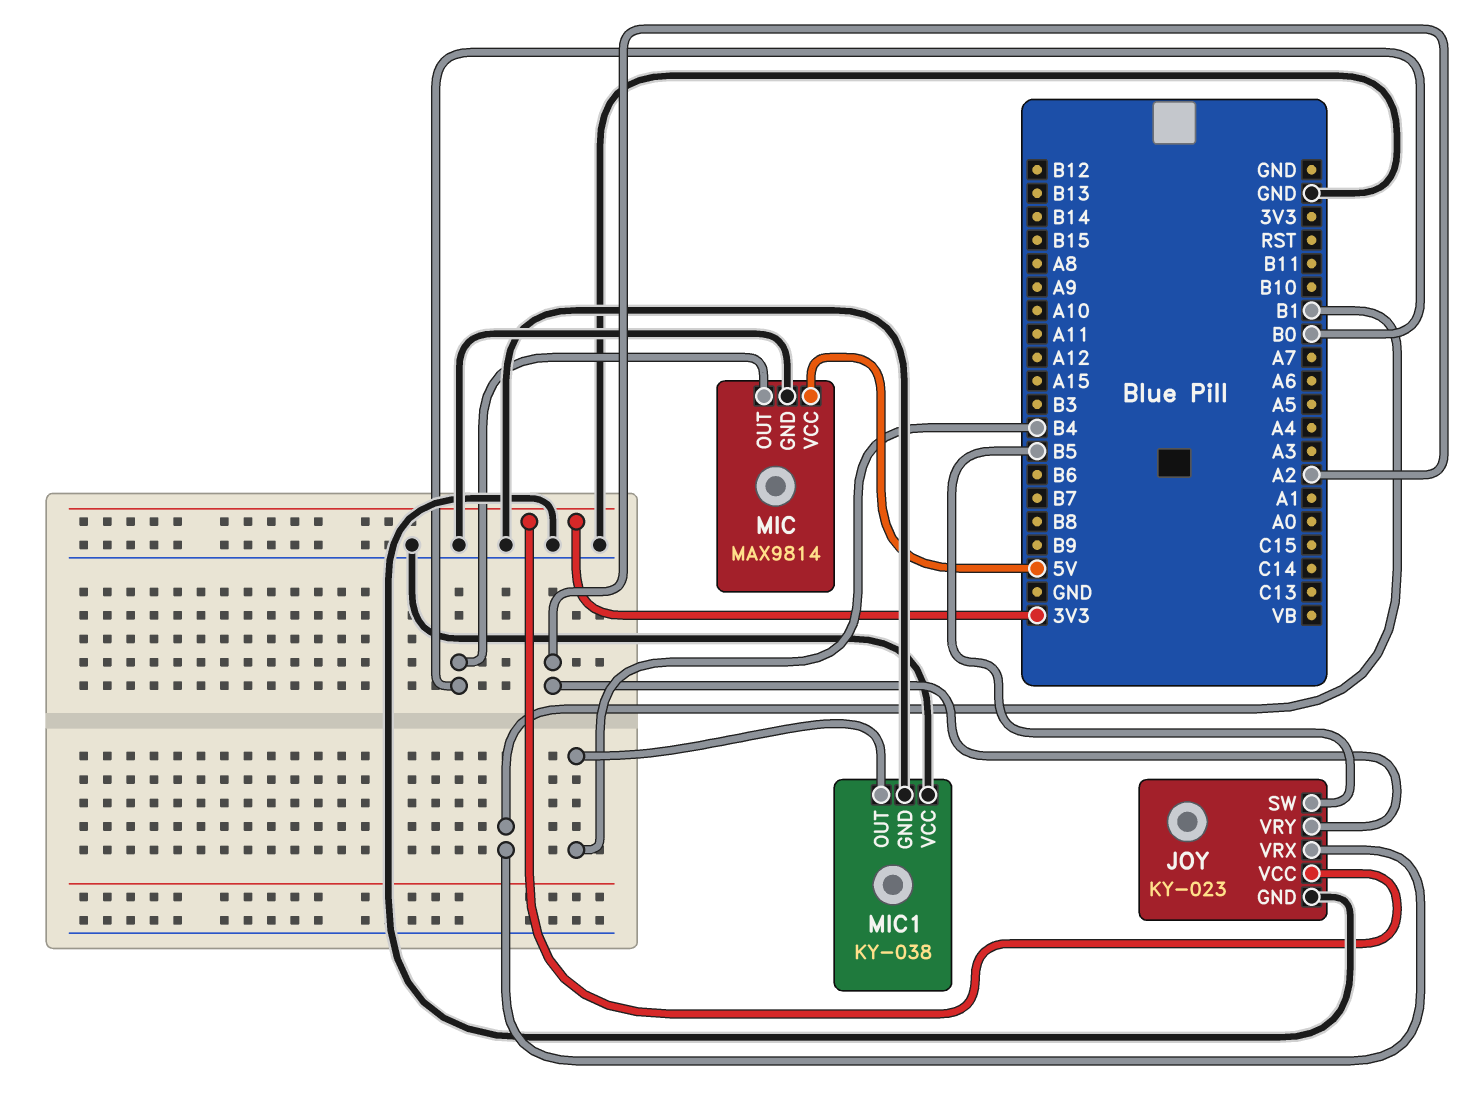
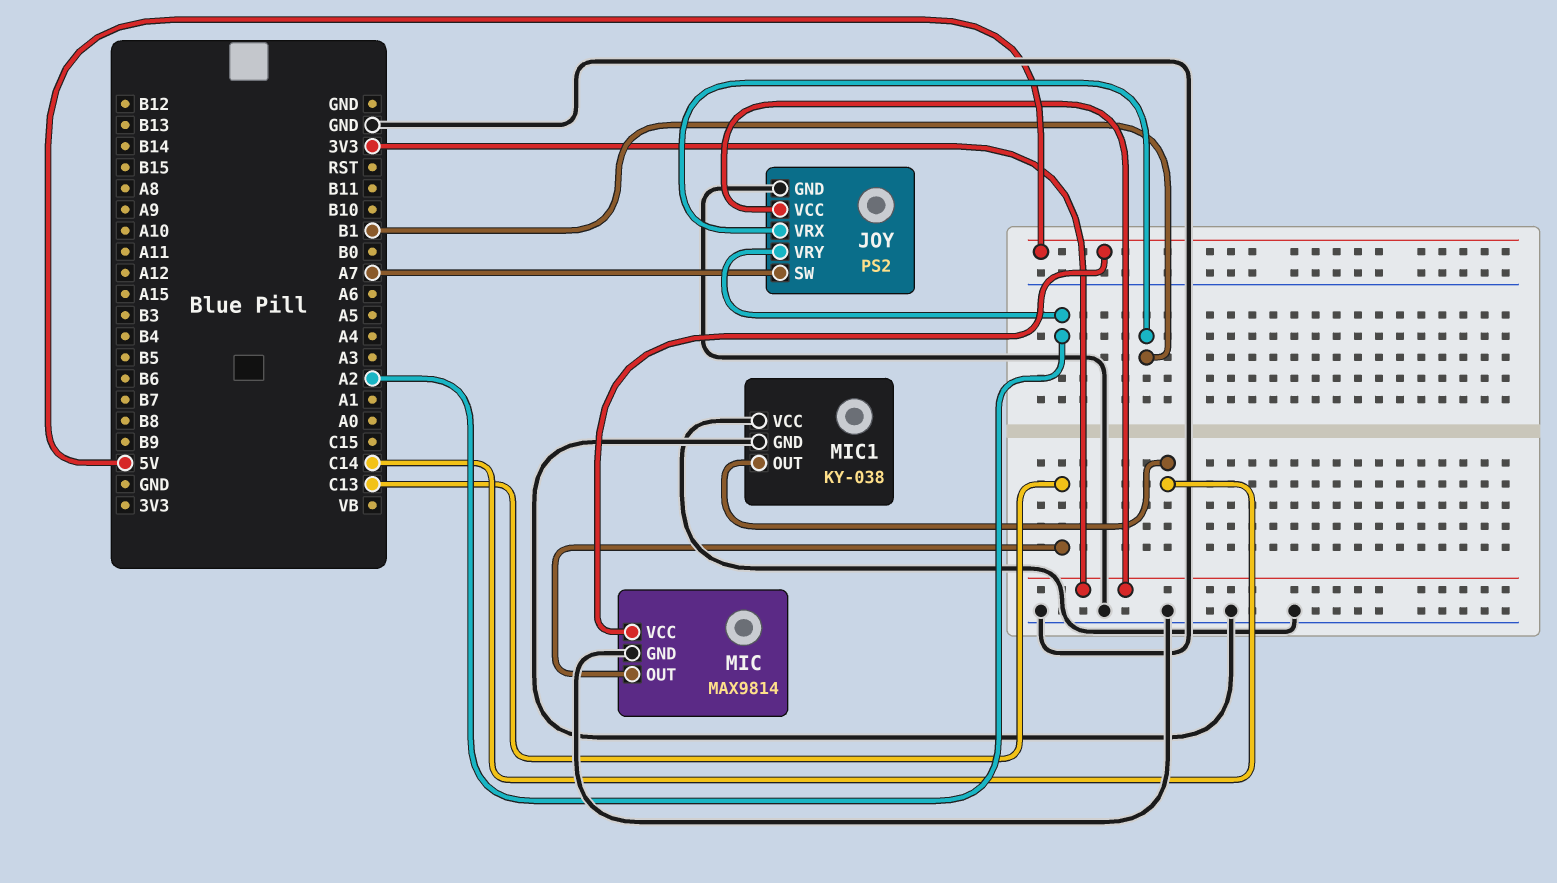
JOY: KY-023 -> PS2
JOY pin SW: B5 -> A7
MIC pin OUT: B0 -> C13
MIC1 pin OUT: B4 -> C14

